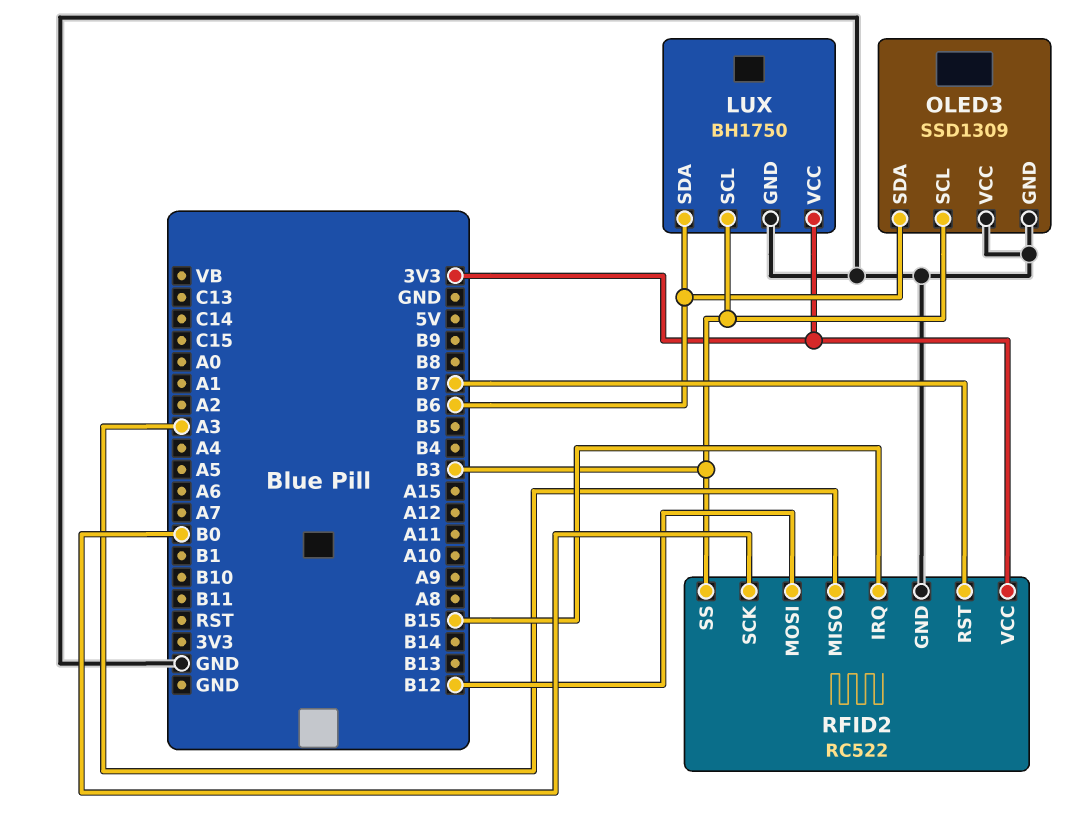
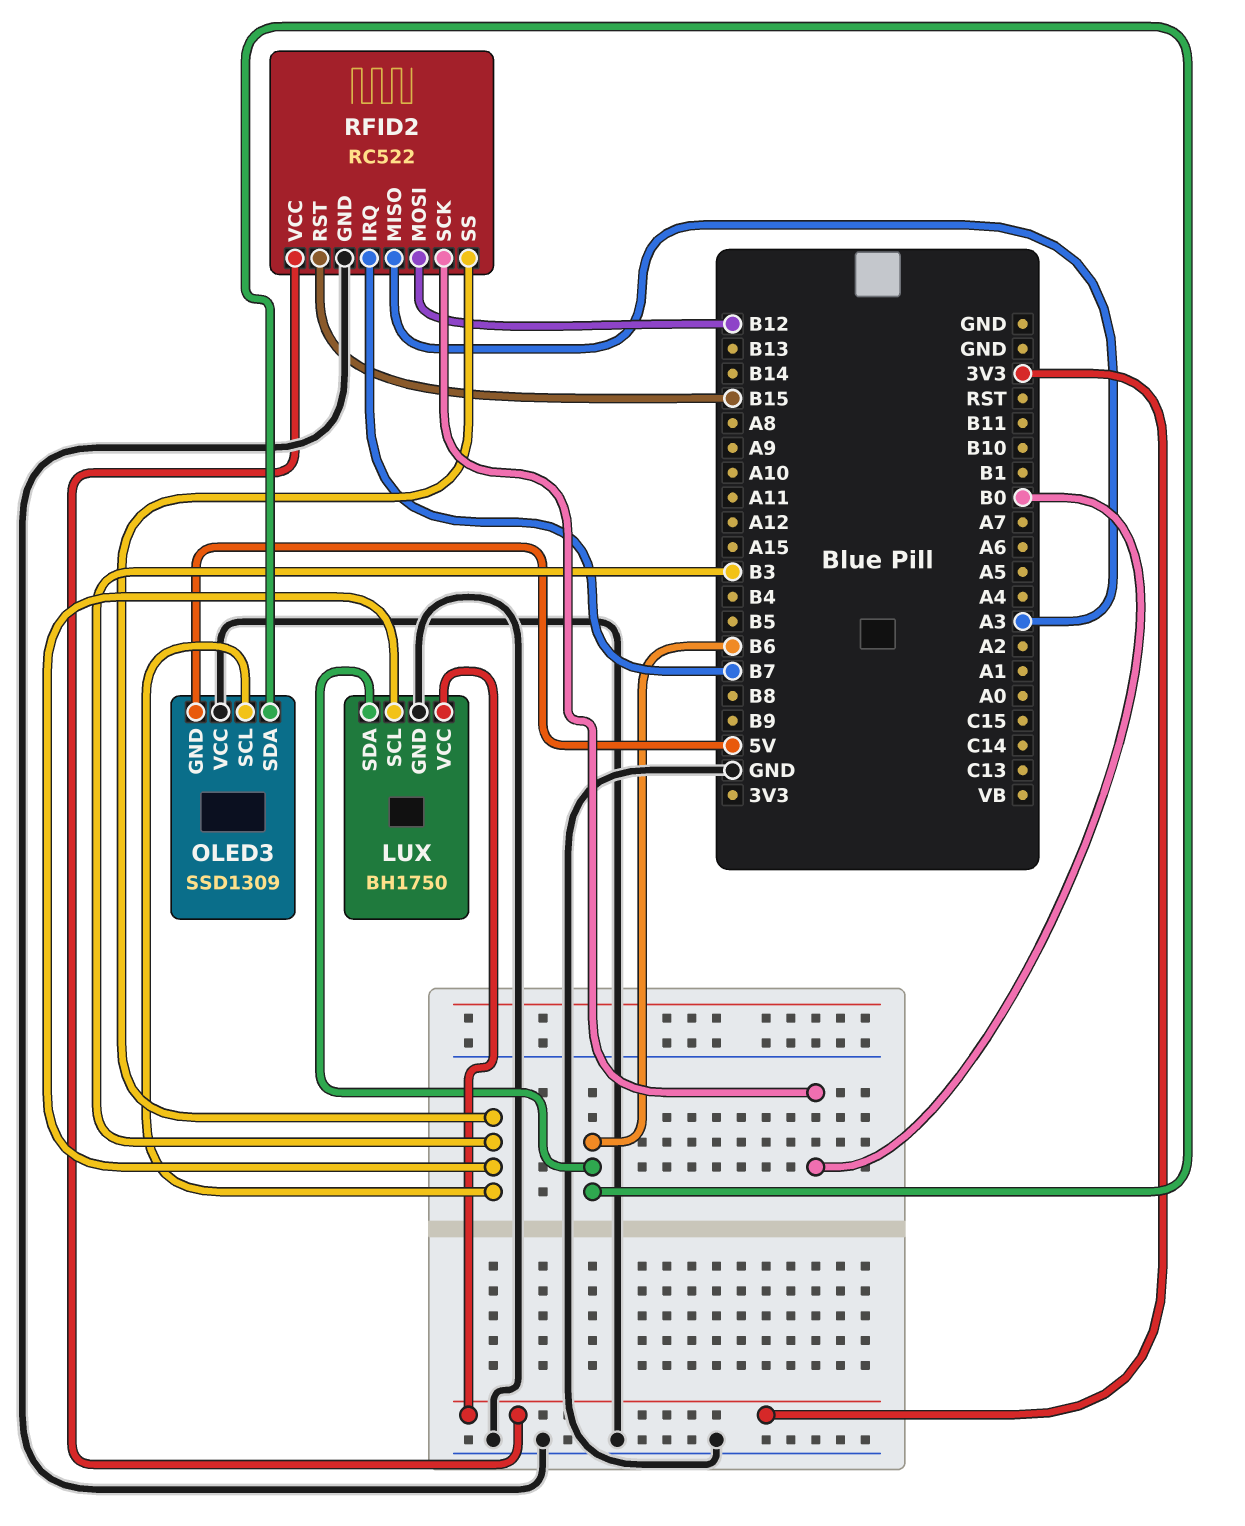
OLED3 pin GND: GND -> 5V
RFID2 pin IRQ: B15 -> B7
RFID2 pin RST: B7 -> B15

